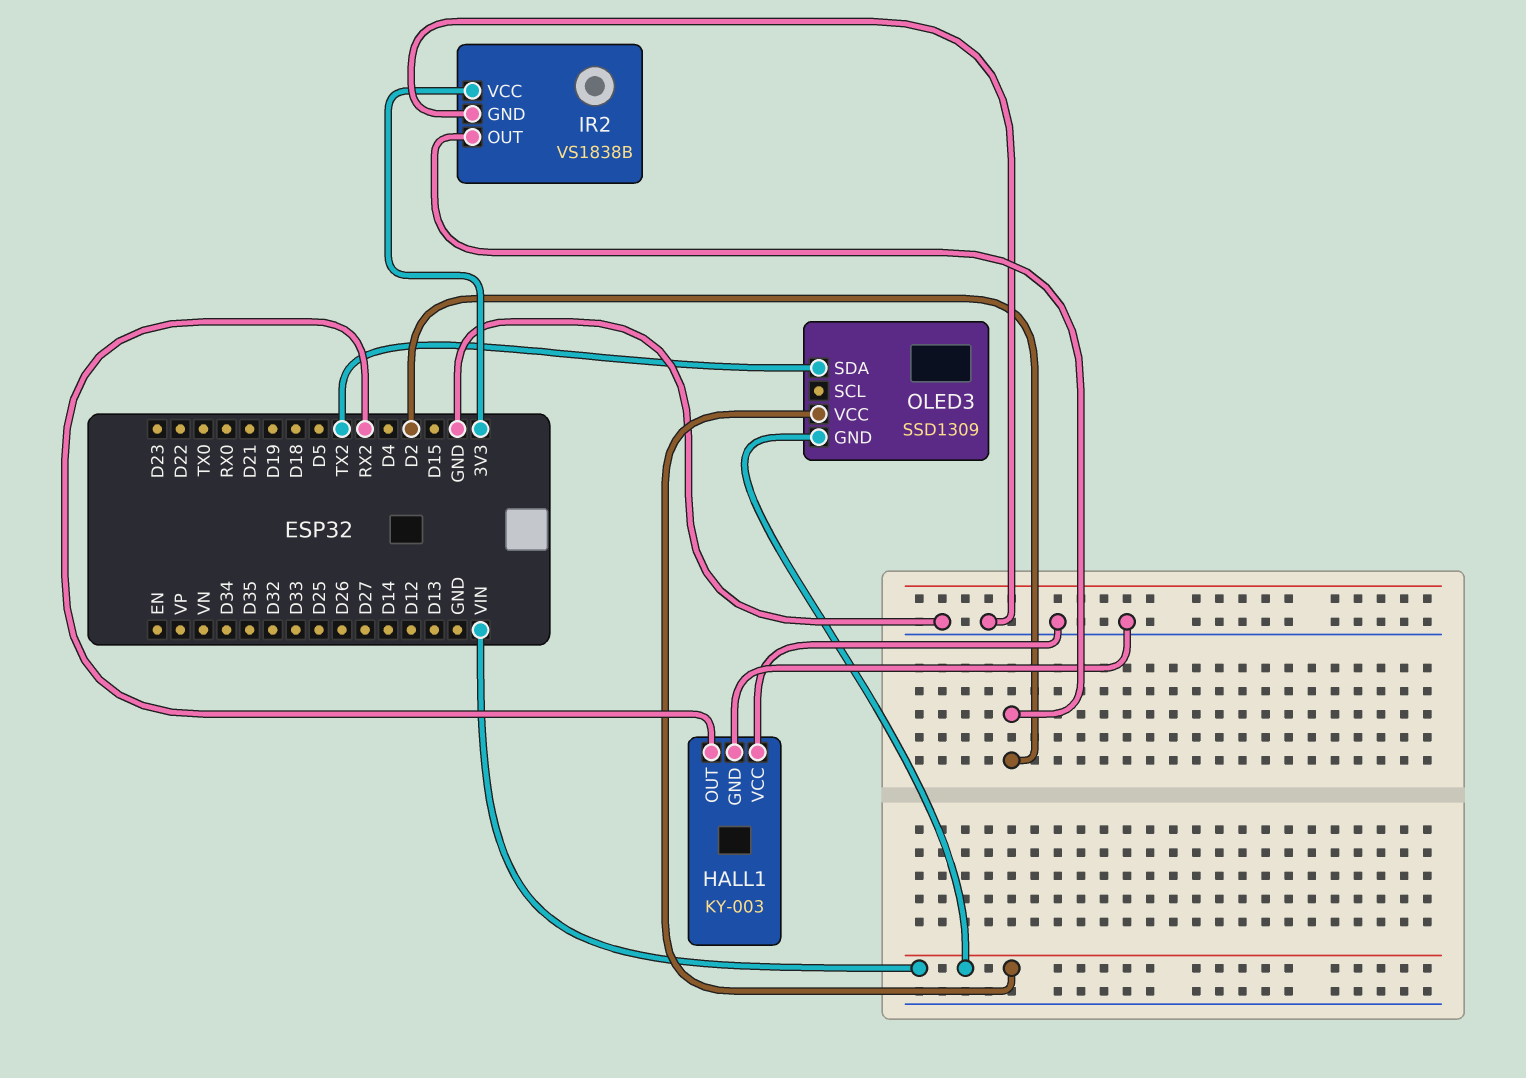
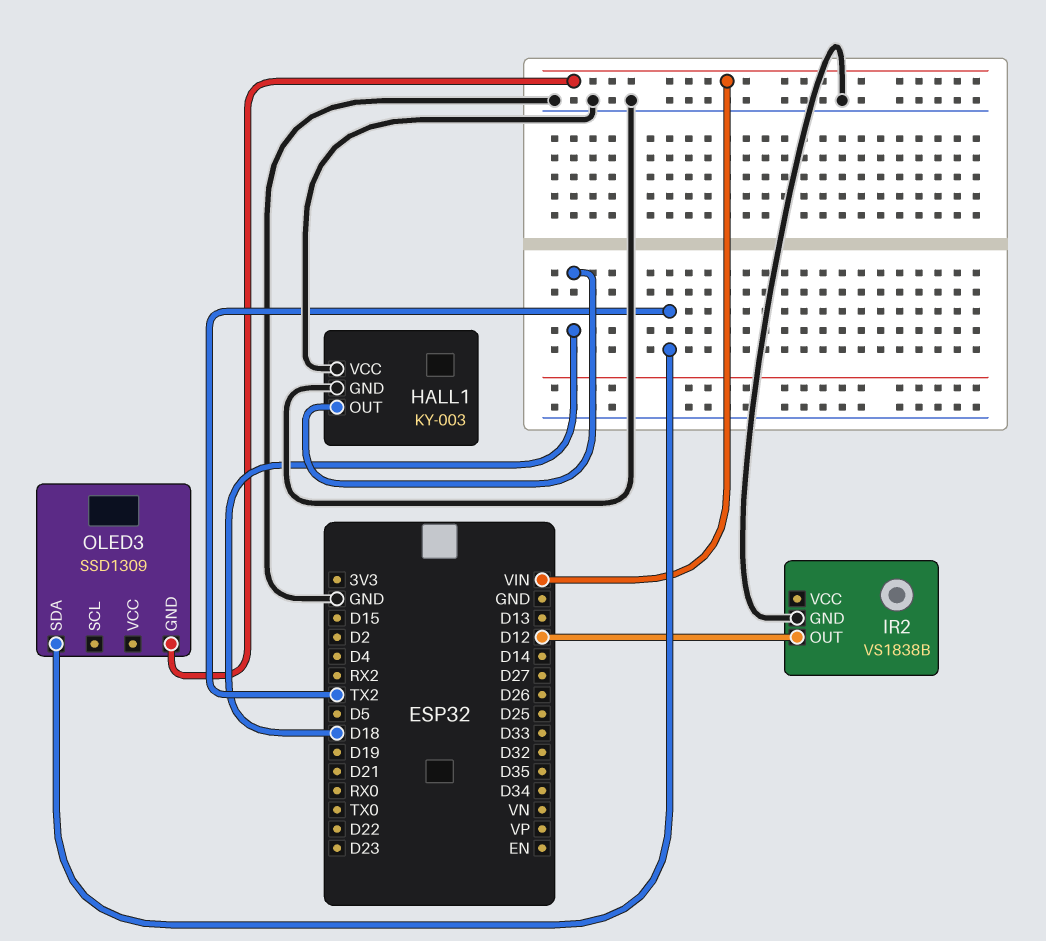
HALL1 pin OUT: RX2 -> D18
IR2 pin OUT: D2 -> D12
IR2 pin VCC: 3V3 -> none
OLED3 pin VCC: VIN -> none

